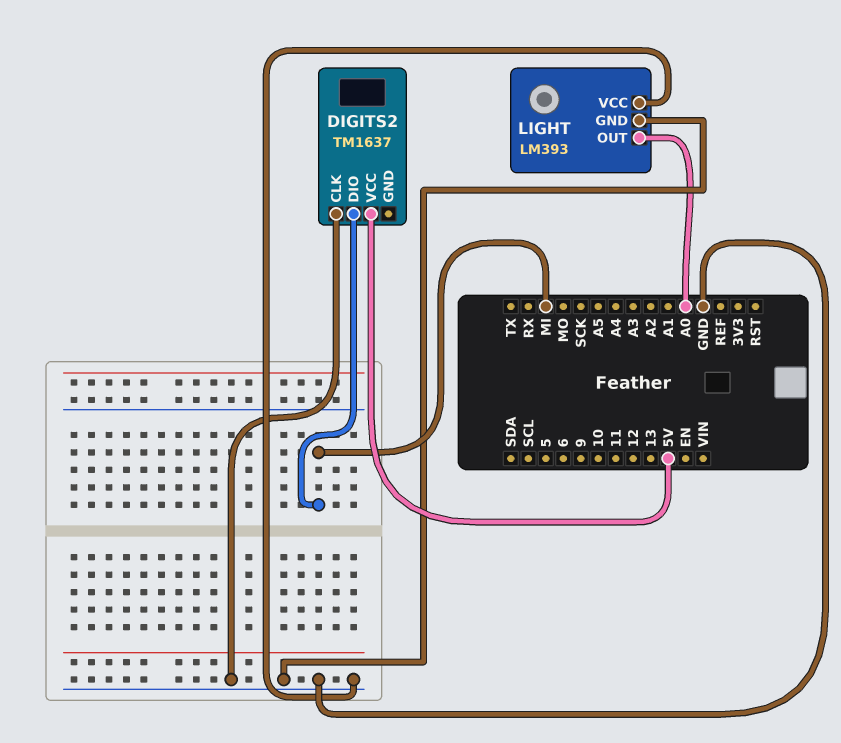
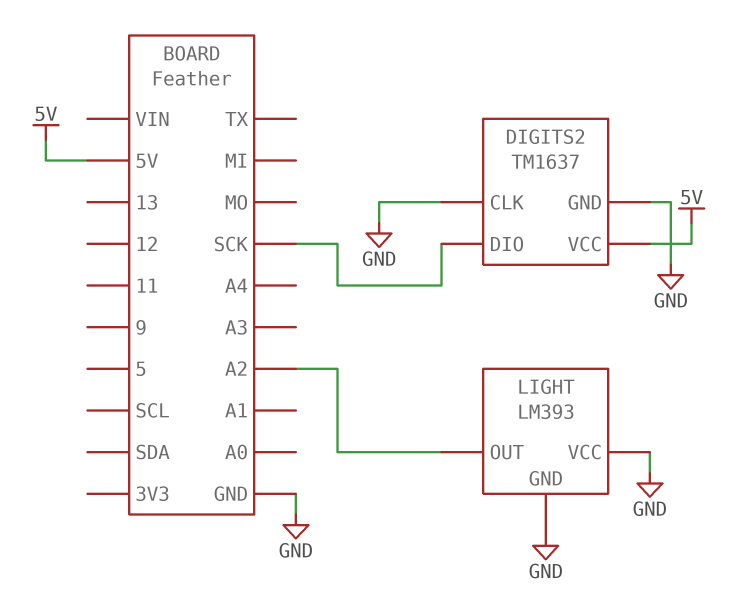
DIGITS2 pin DIO: MI -> SCK
DIGITS2 pin GND: none -> GND
LIGHT pin OUT: A0 -> A2

